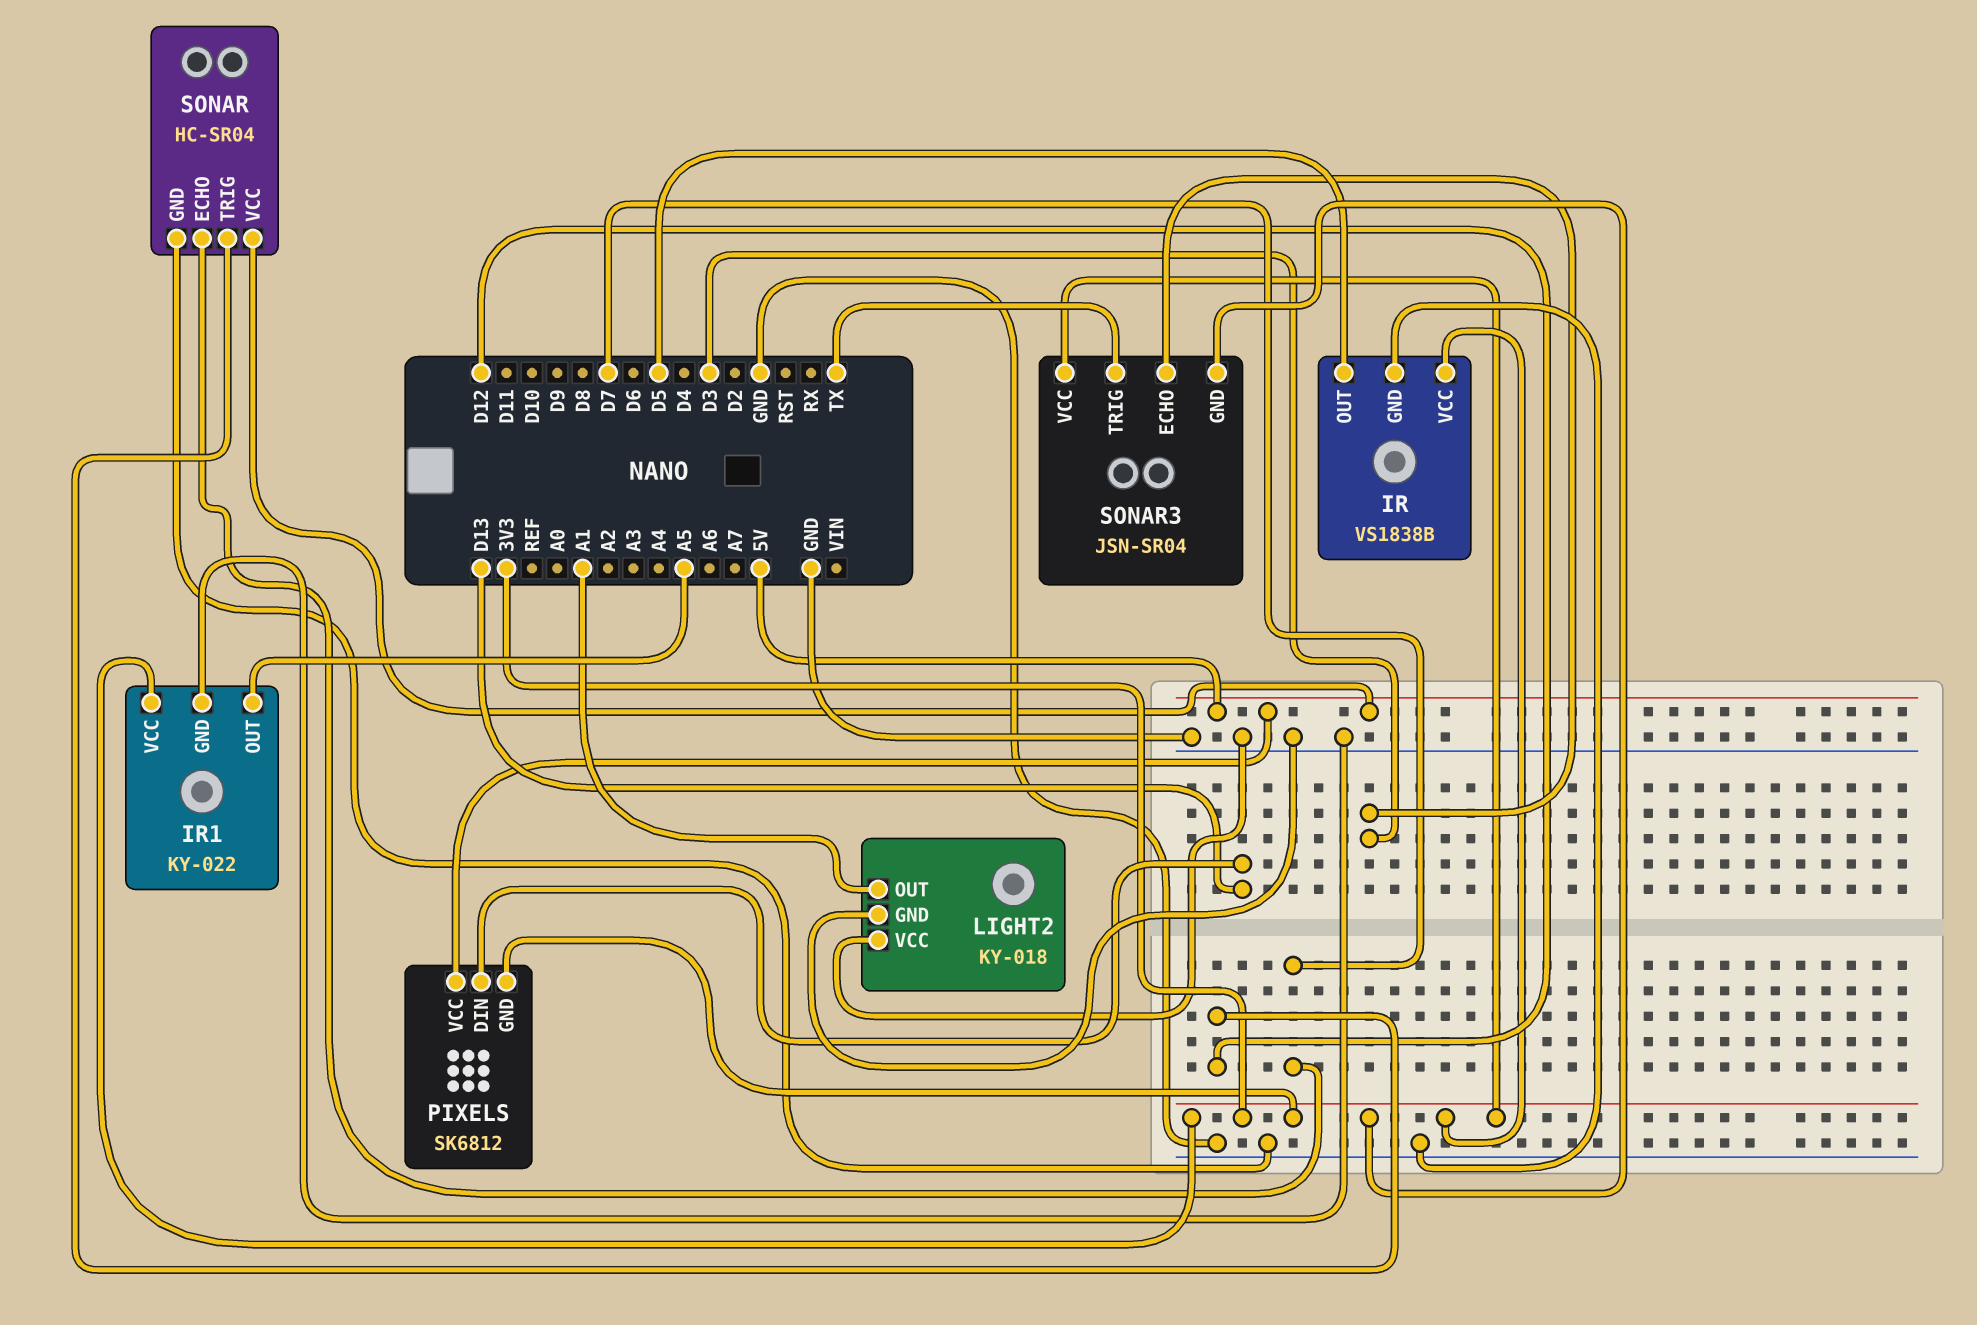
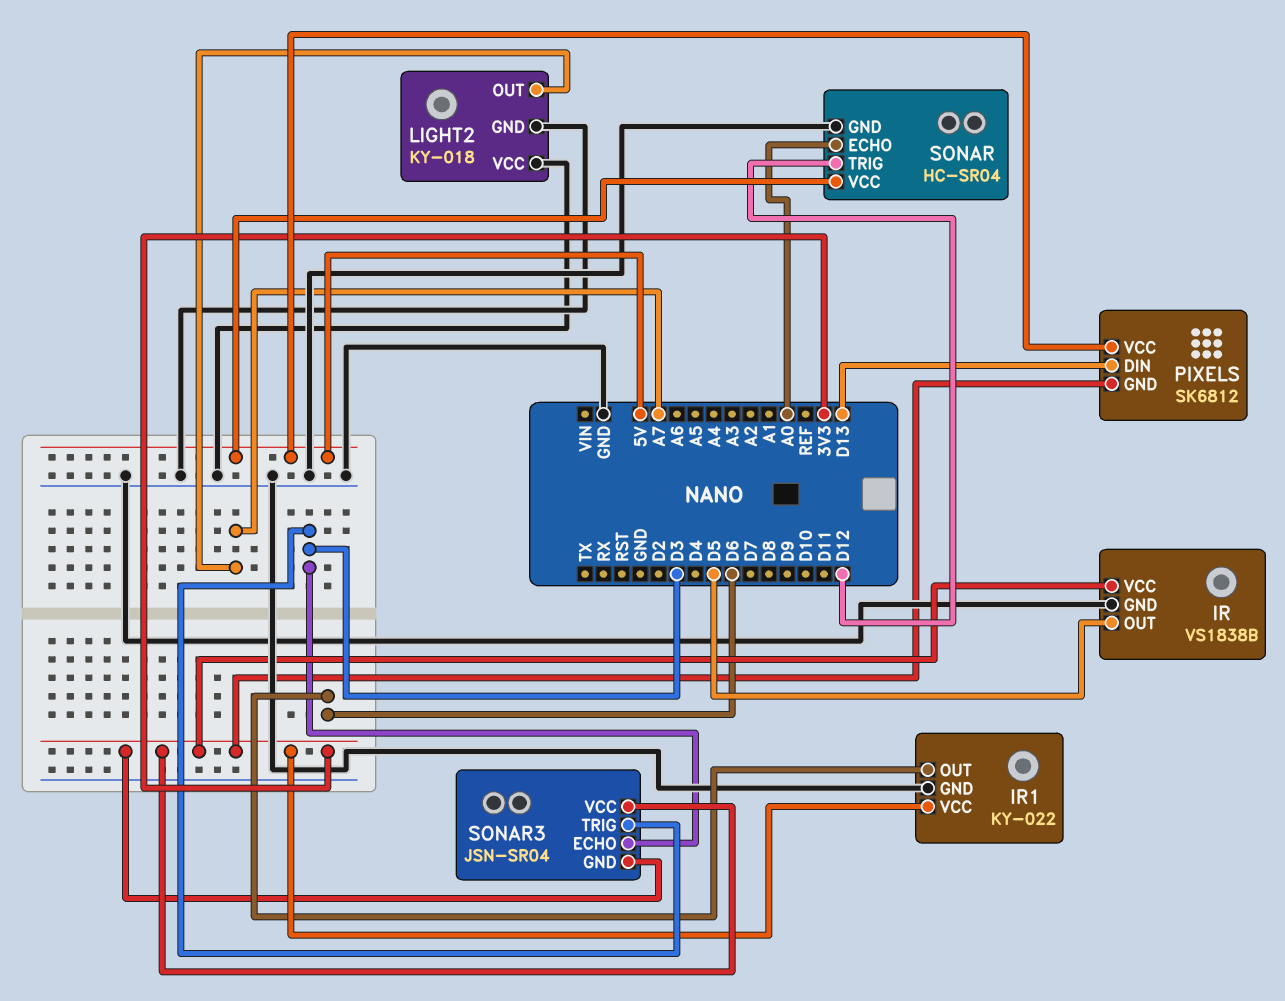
IR1 pin OUT: A5 -> D6
LIGHT2 pin OUT: A1 -> A7
SONAR pin ECHO: D7 -> A0
SONAR3 pin TRIG: TX -> D3

